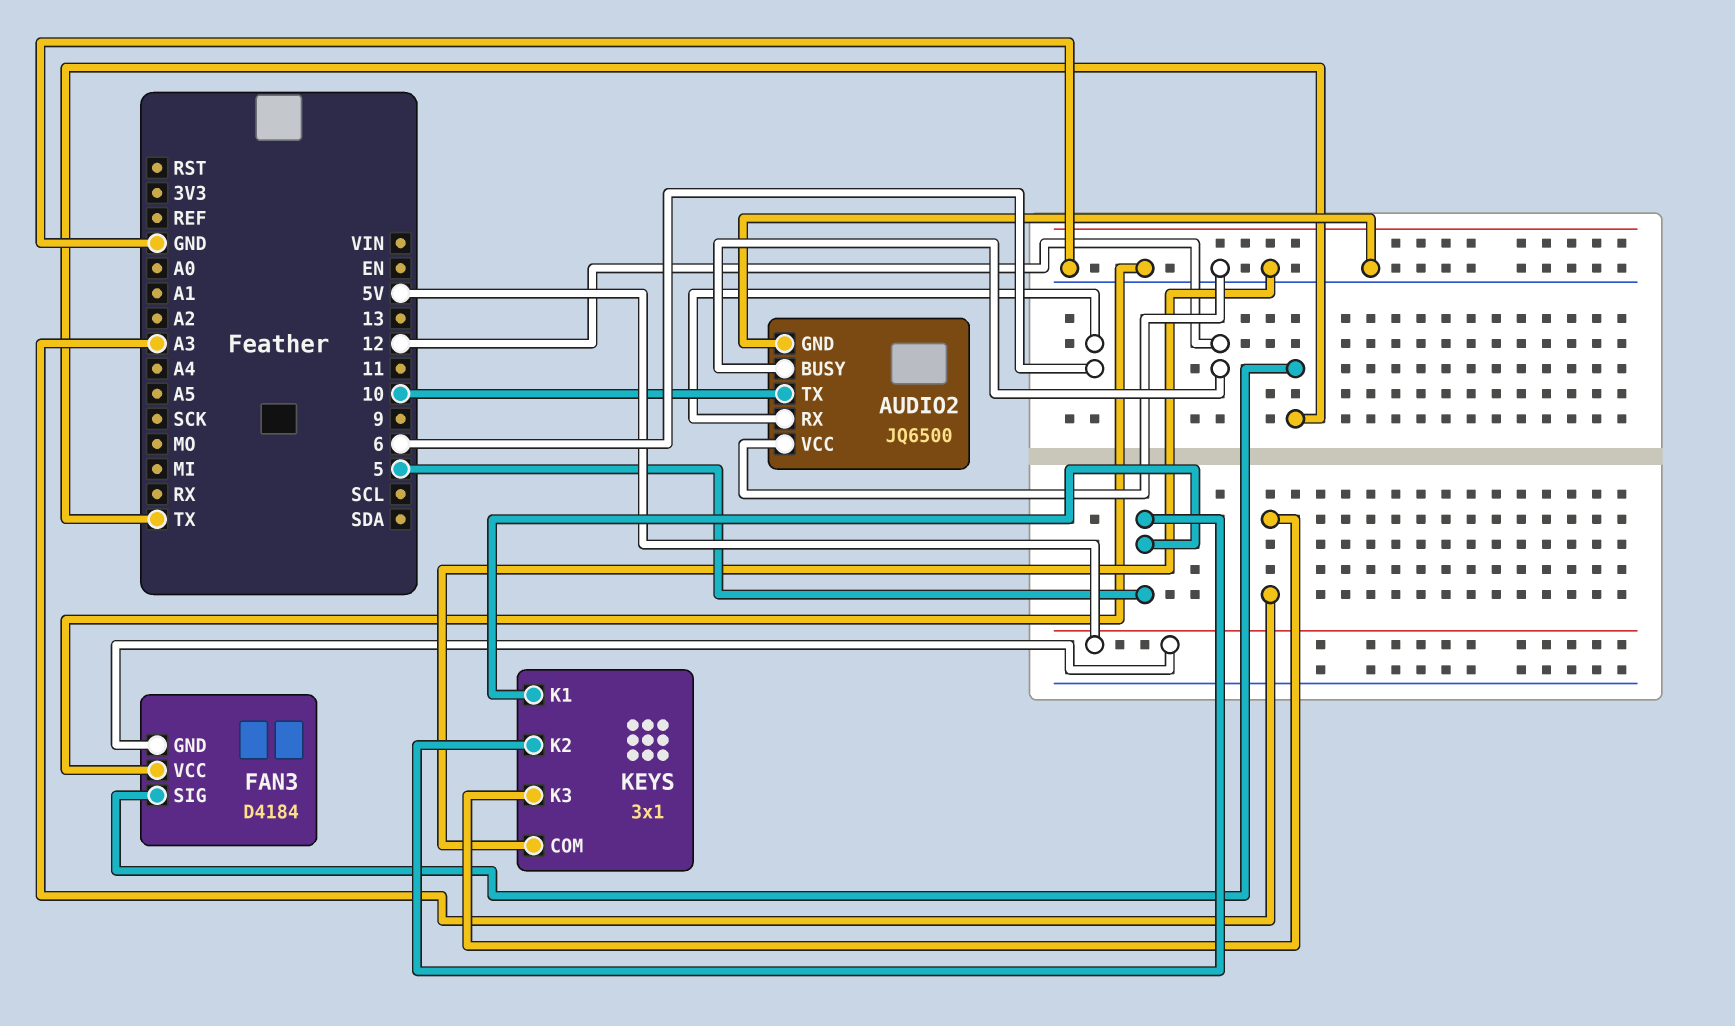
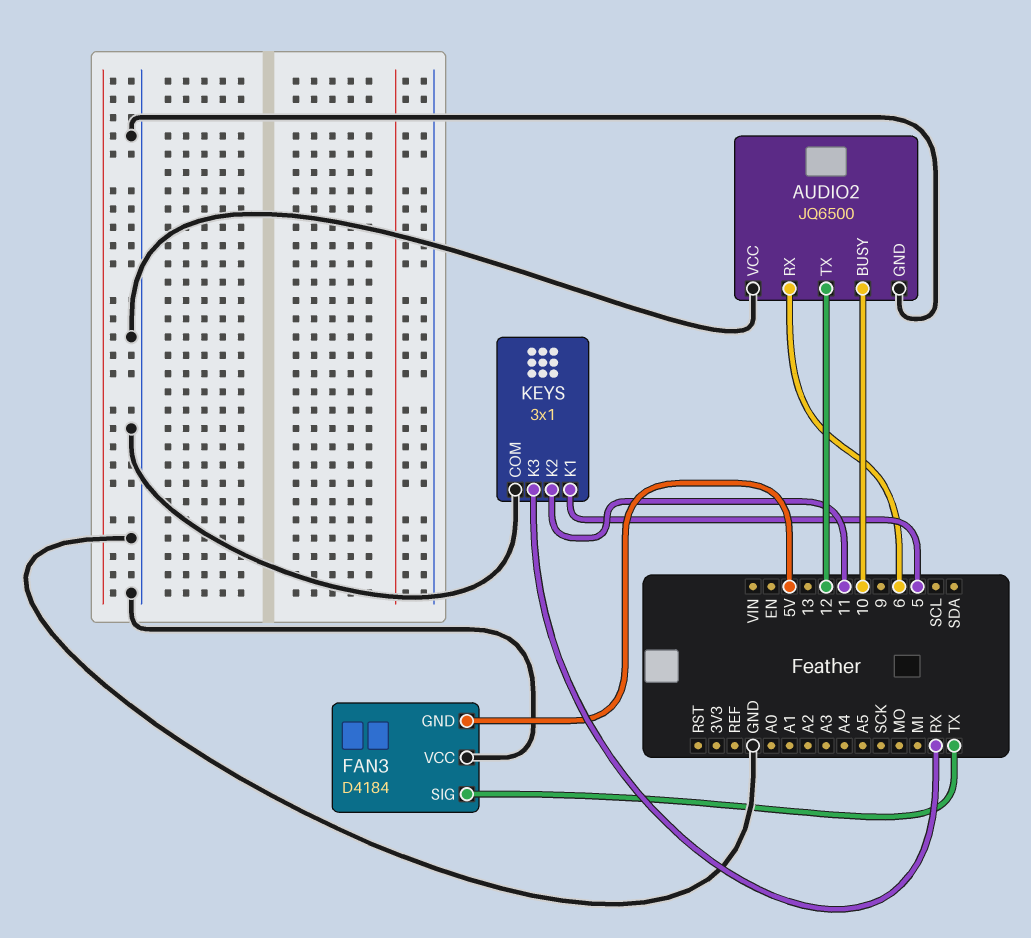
AUDIO2 pin BUSY: 12 -> 10
AUDIO2 pin TX: 10 -> 12
KEYS pin K2: 5 -> 11
KEYS pin K3: A3 -> RX

